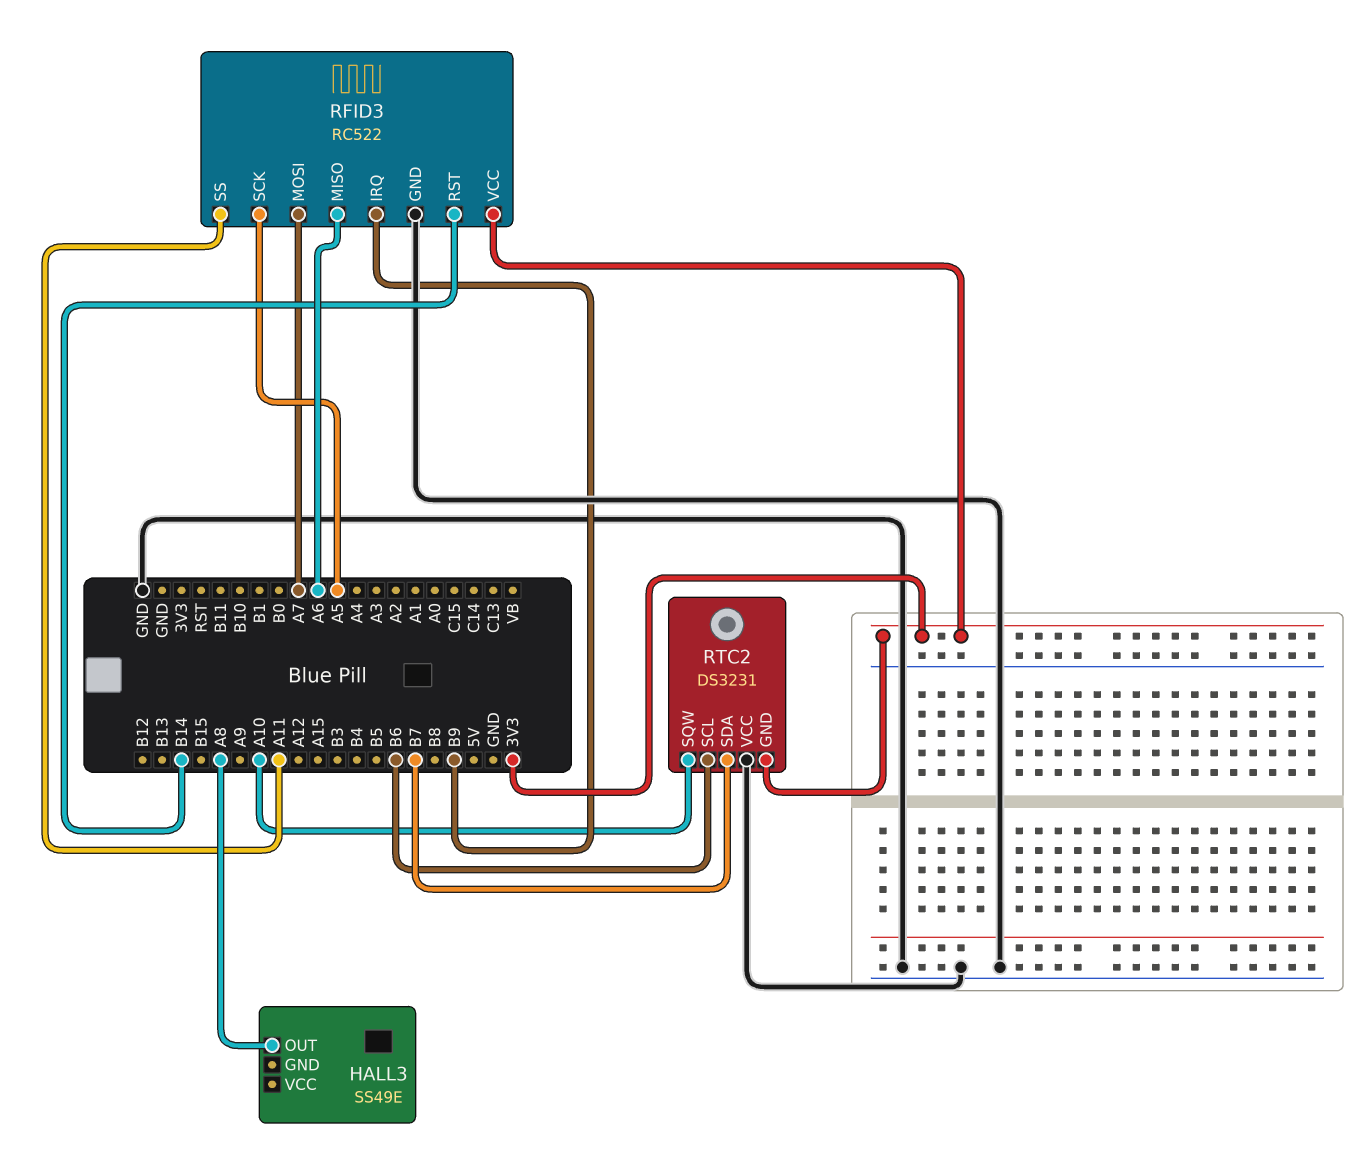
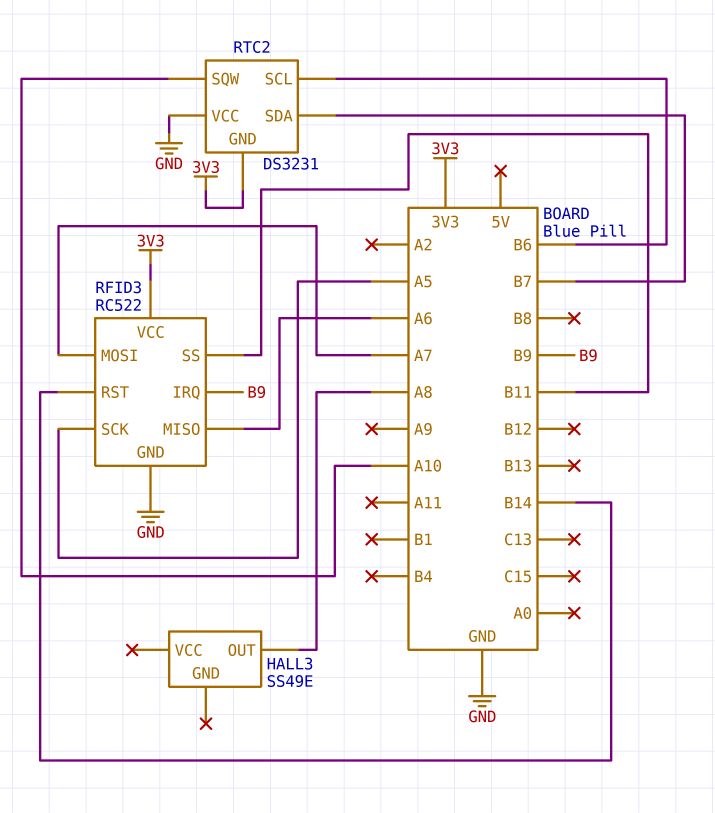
RFID3 pin SS: A11 -> B11

